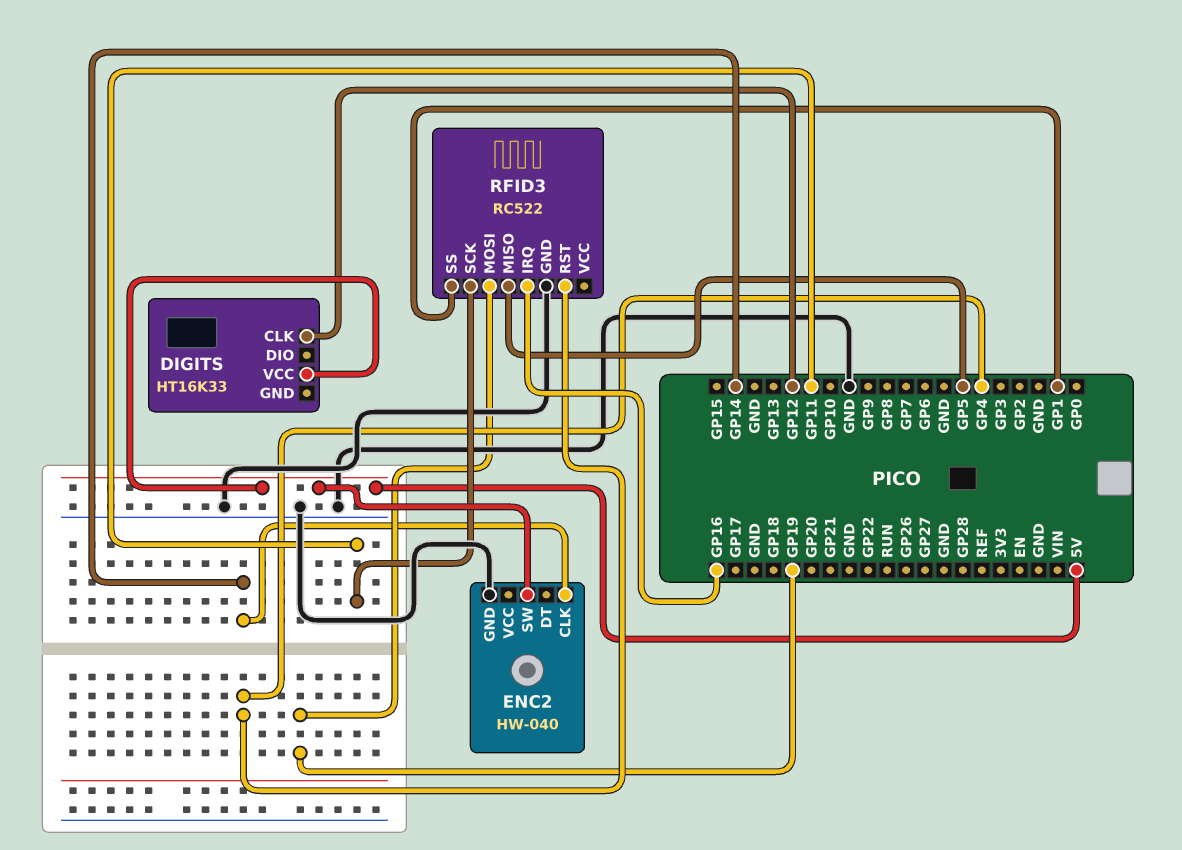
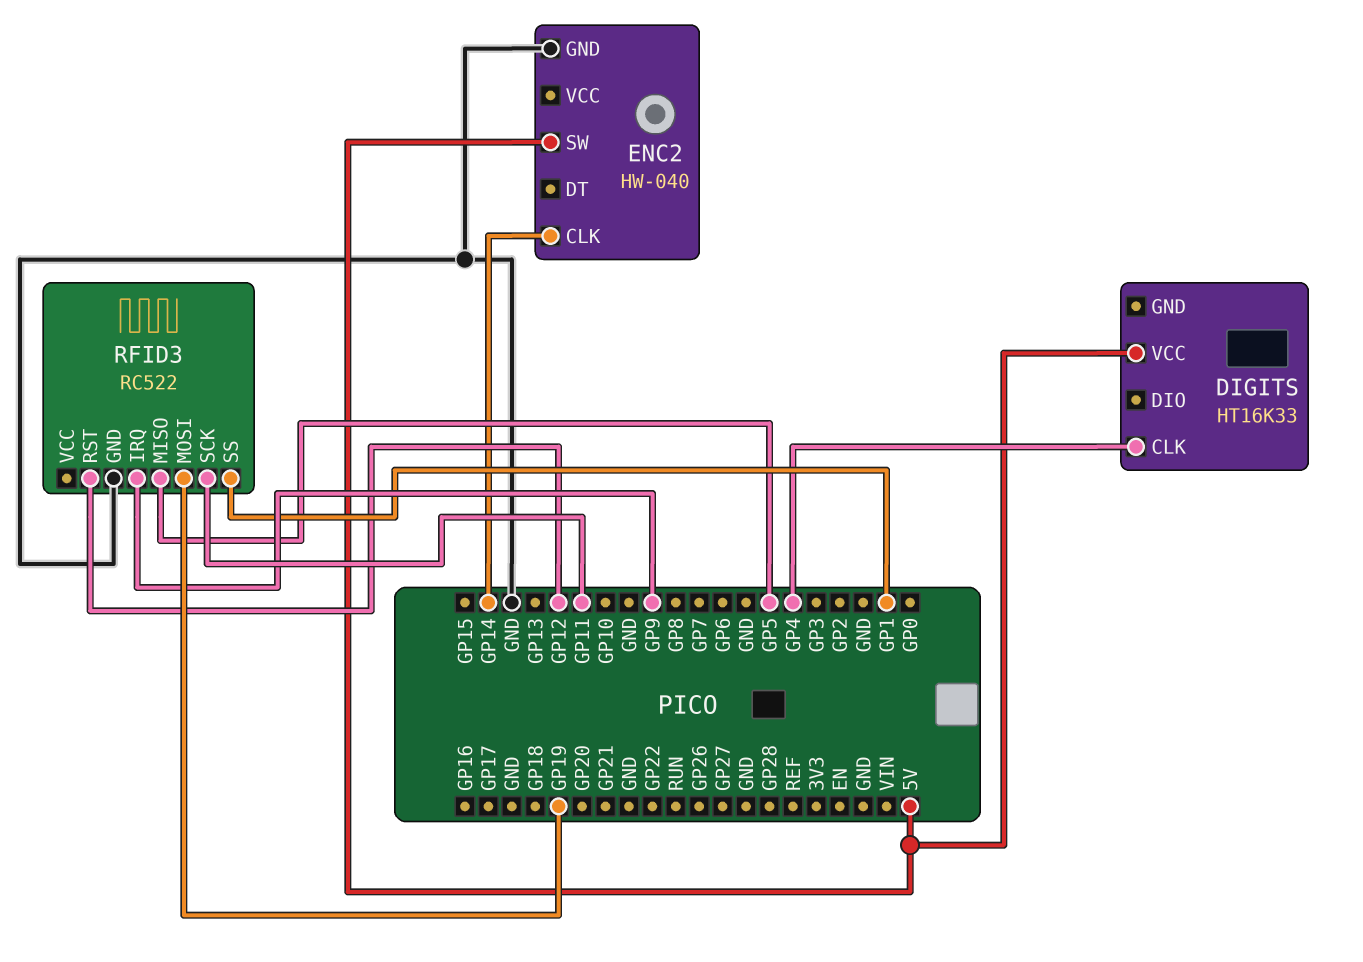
DIGITS pin CLK: GP12 -> GP4
RFID3 pin IRQ: GP16 -> GP9
RFID3 pin RST: GP4 -> GP12

